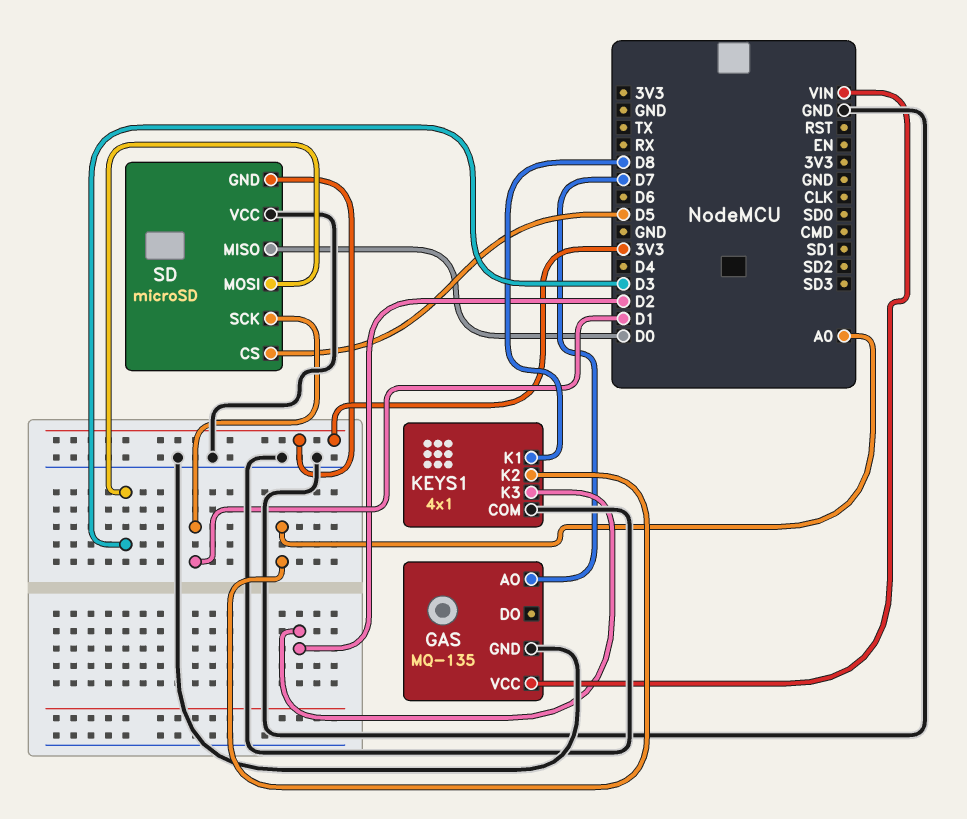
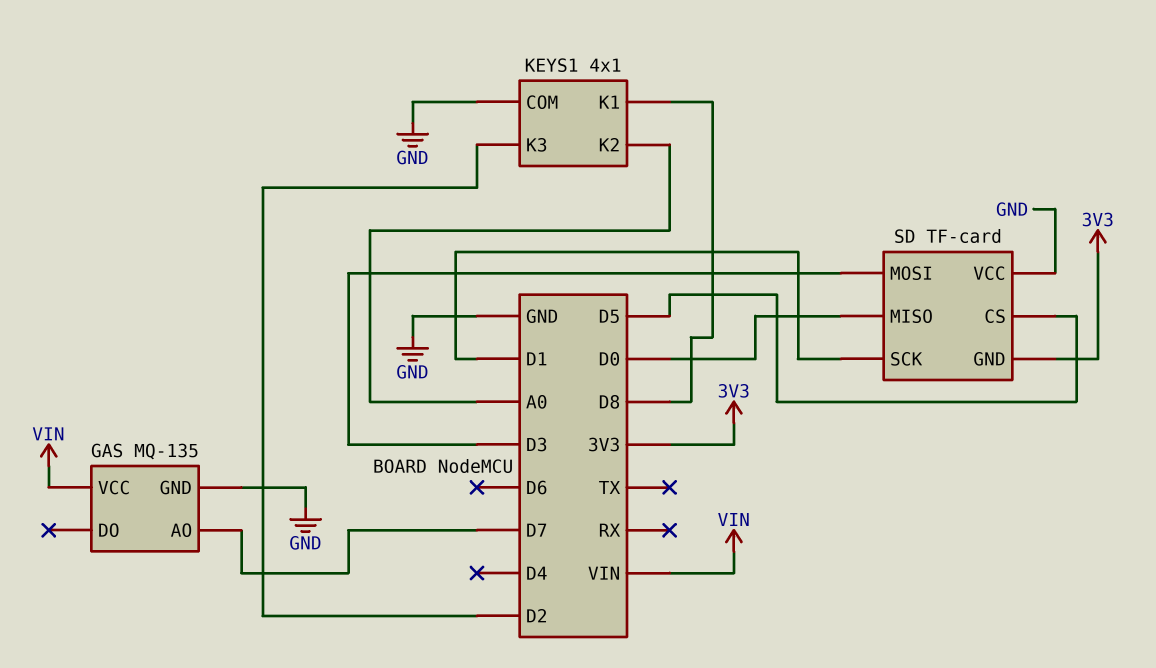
SD: microSD -> TF-card

